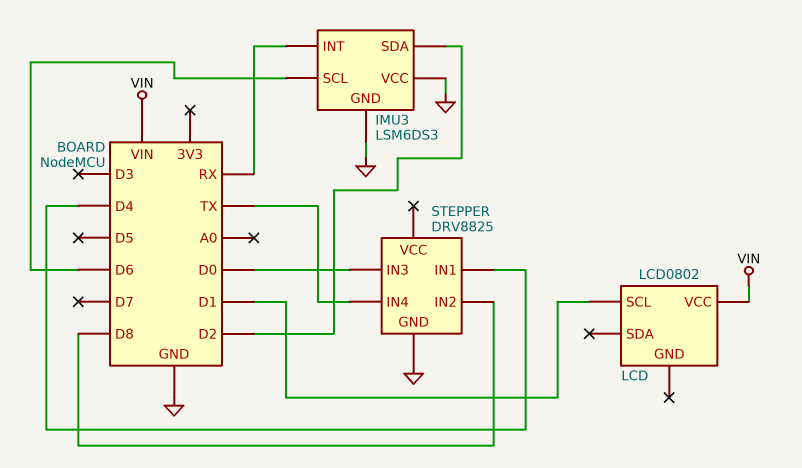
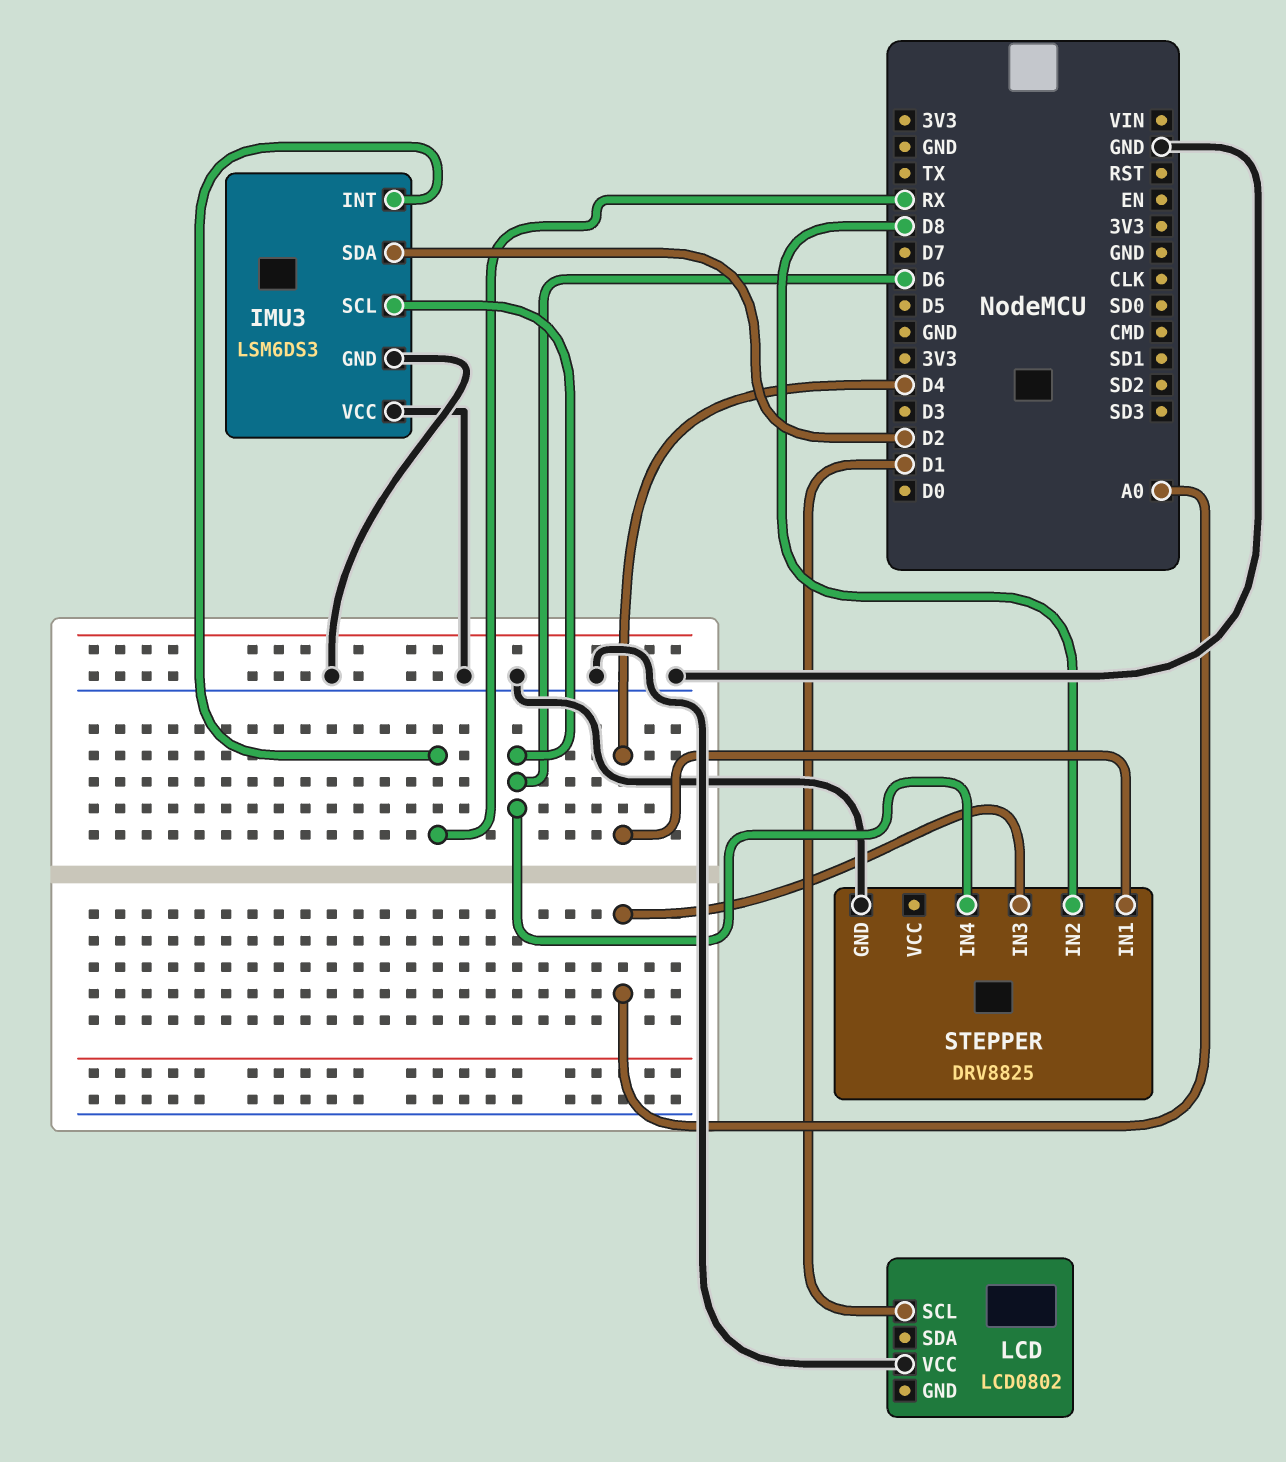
LCD pin VCC: VIN -> GND
STEPPER pin IN3: D0 -> A0
STEPPER pin IN4: TX -> D6

